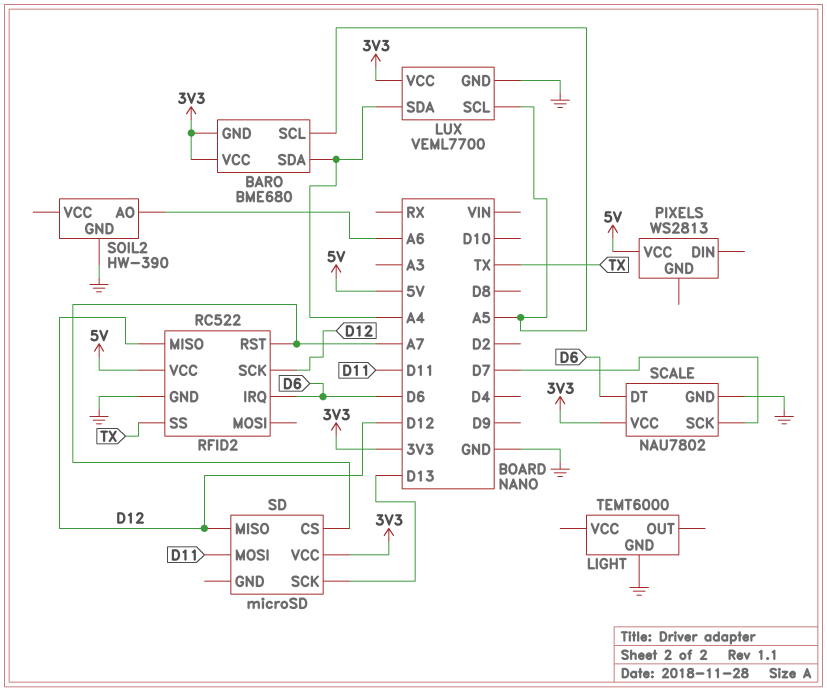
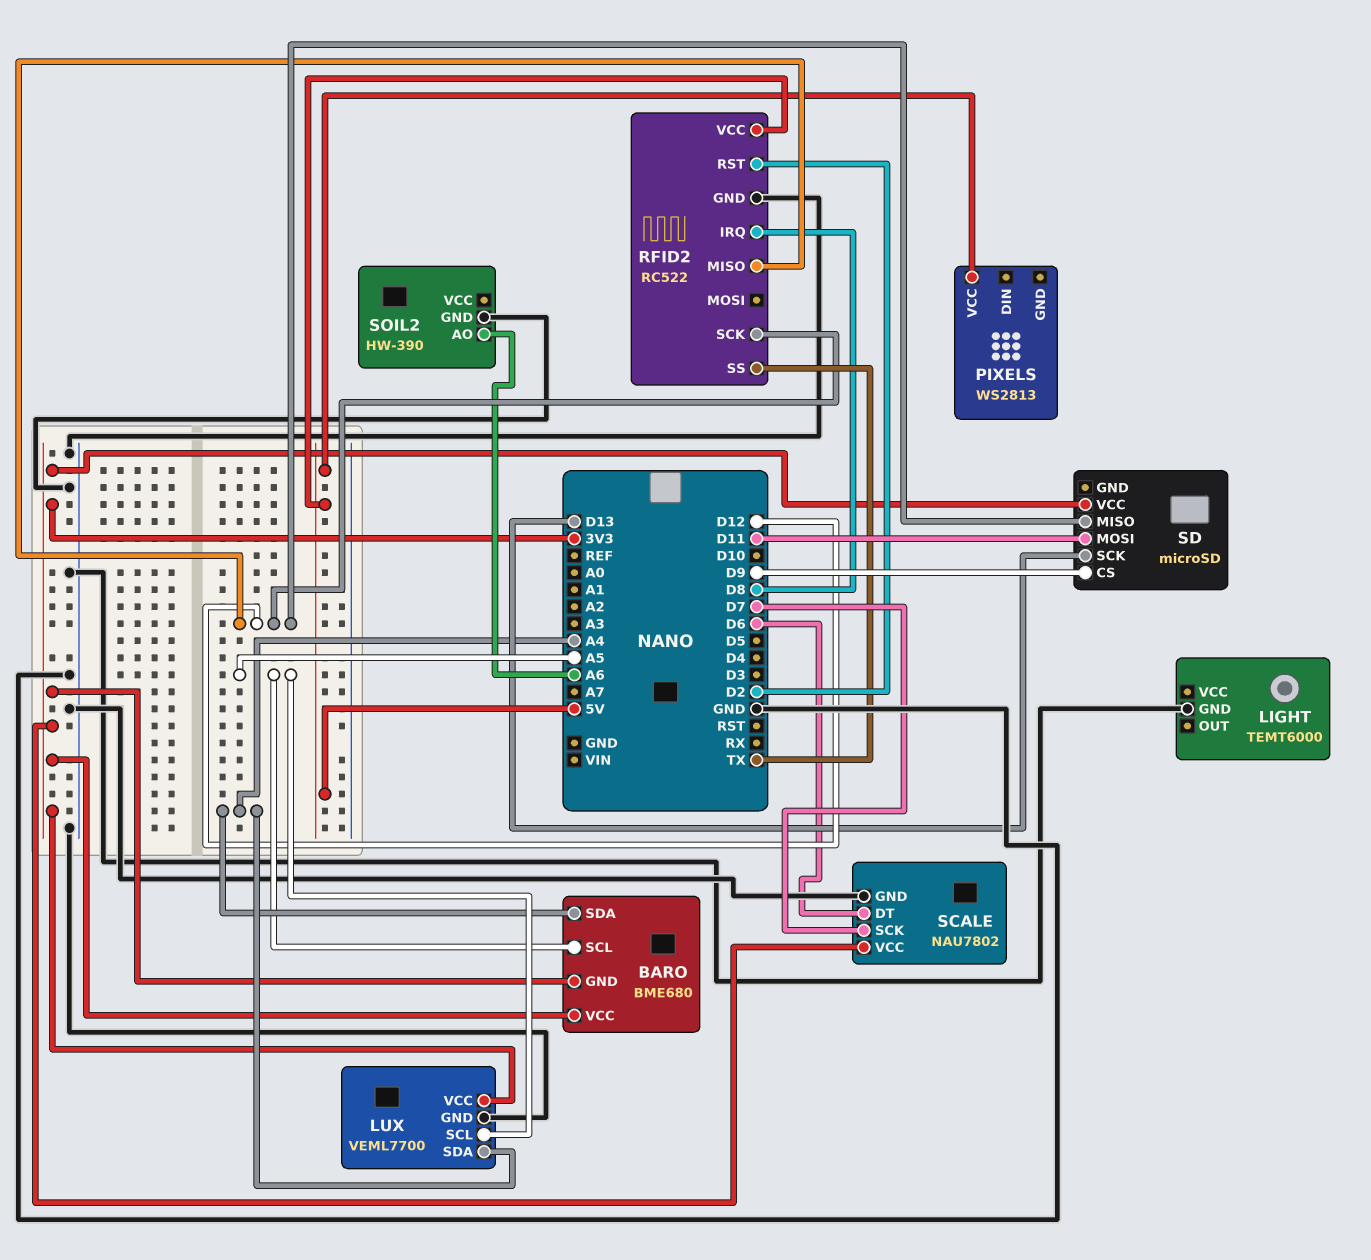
RFID2 pin IRQ: D6 -> D8
RFID2 pin RST: A7 -> D2
SD pin CS: A7 -> D9

